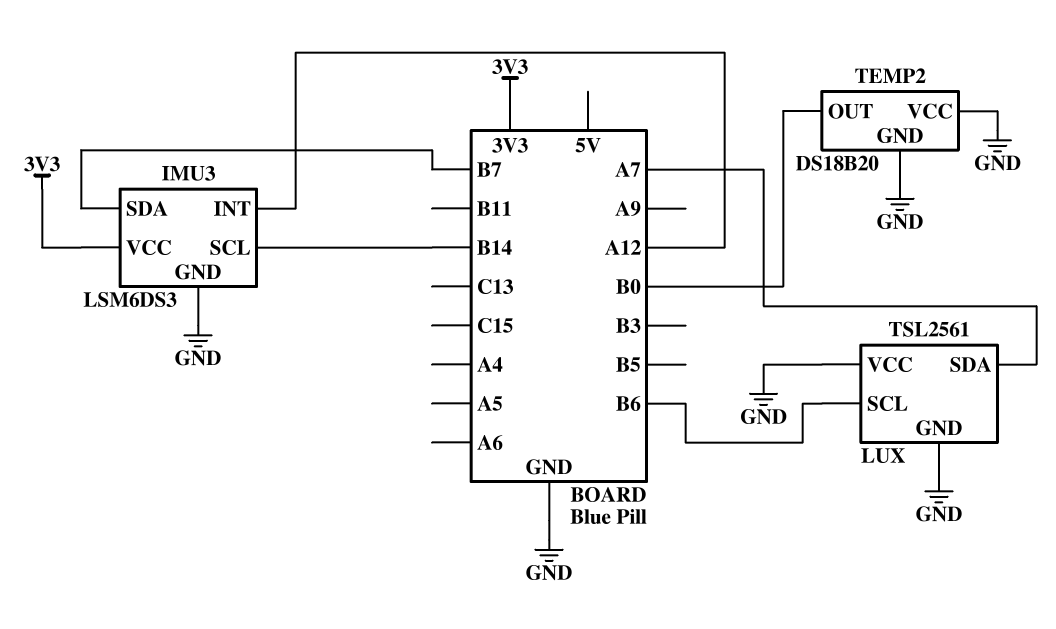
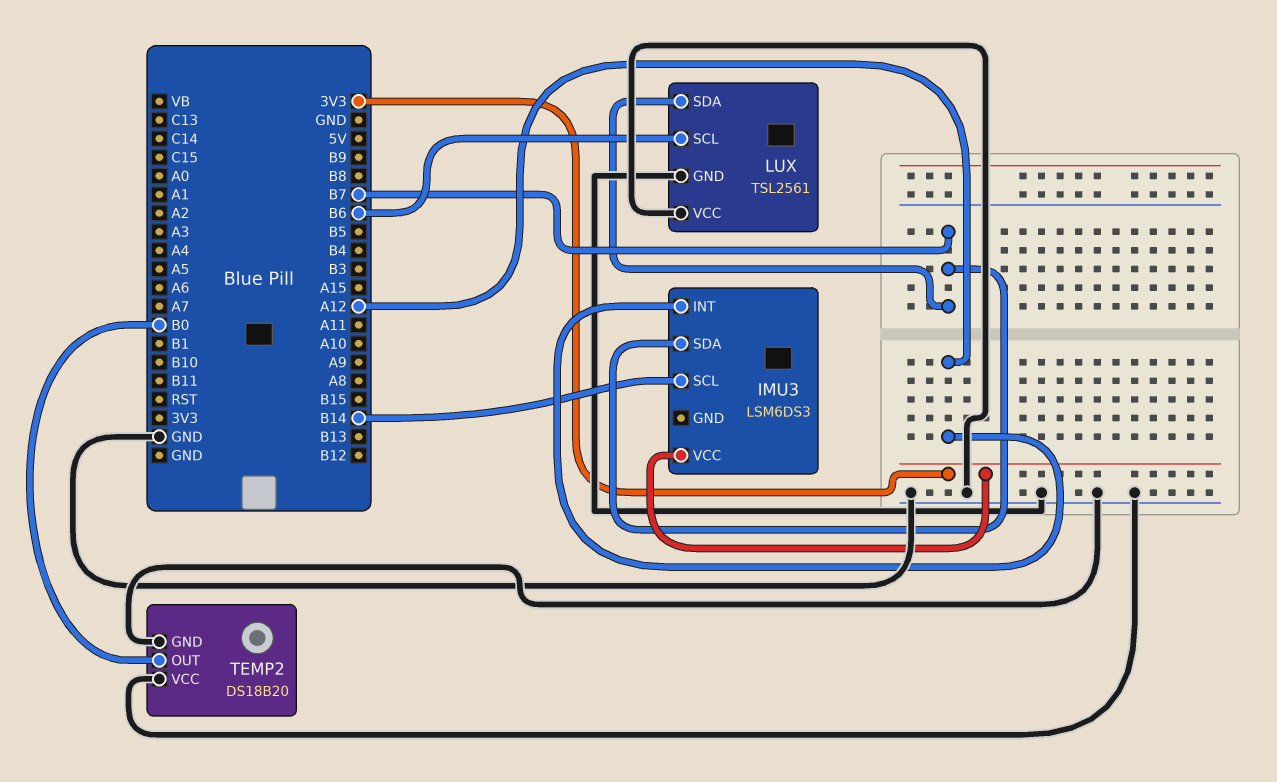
IMU3 pin GND: GND -> none
LUX pin SDA: A7 -> B7

